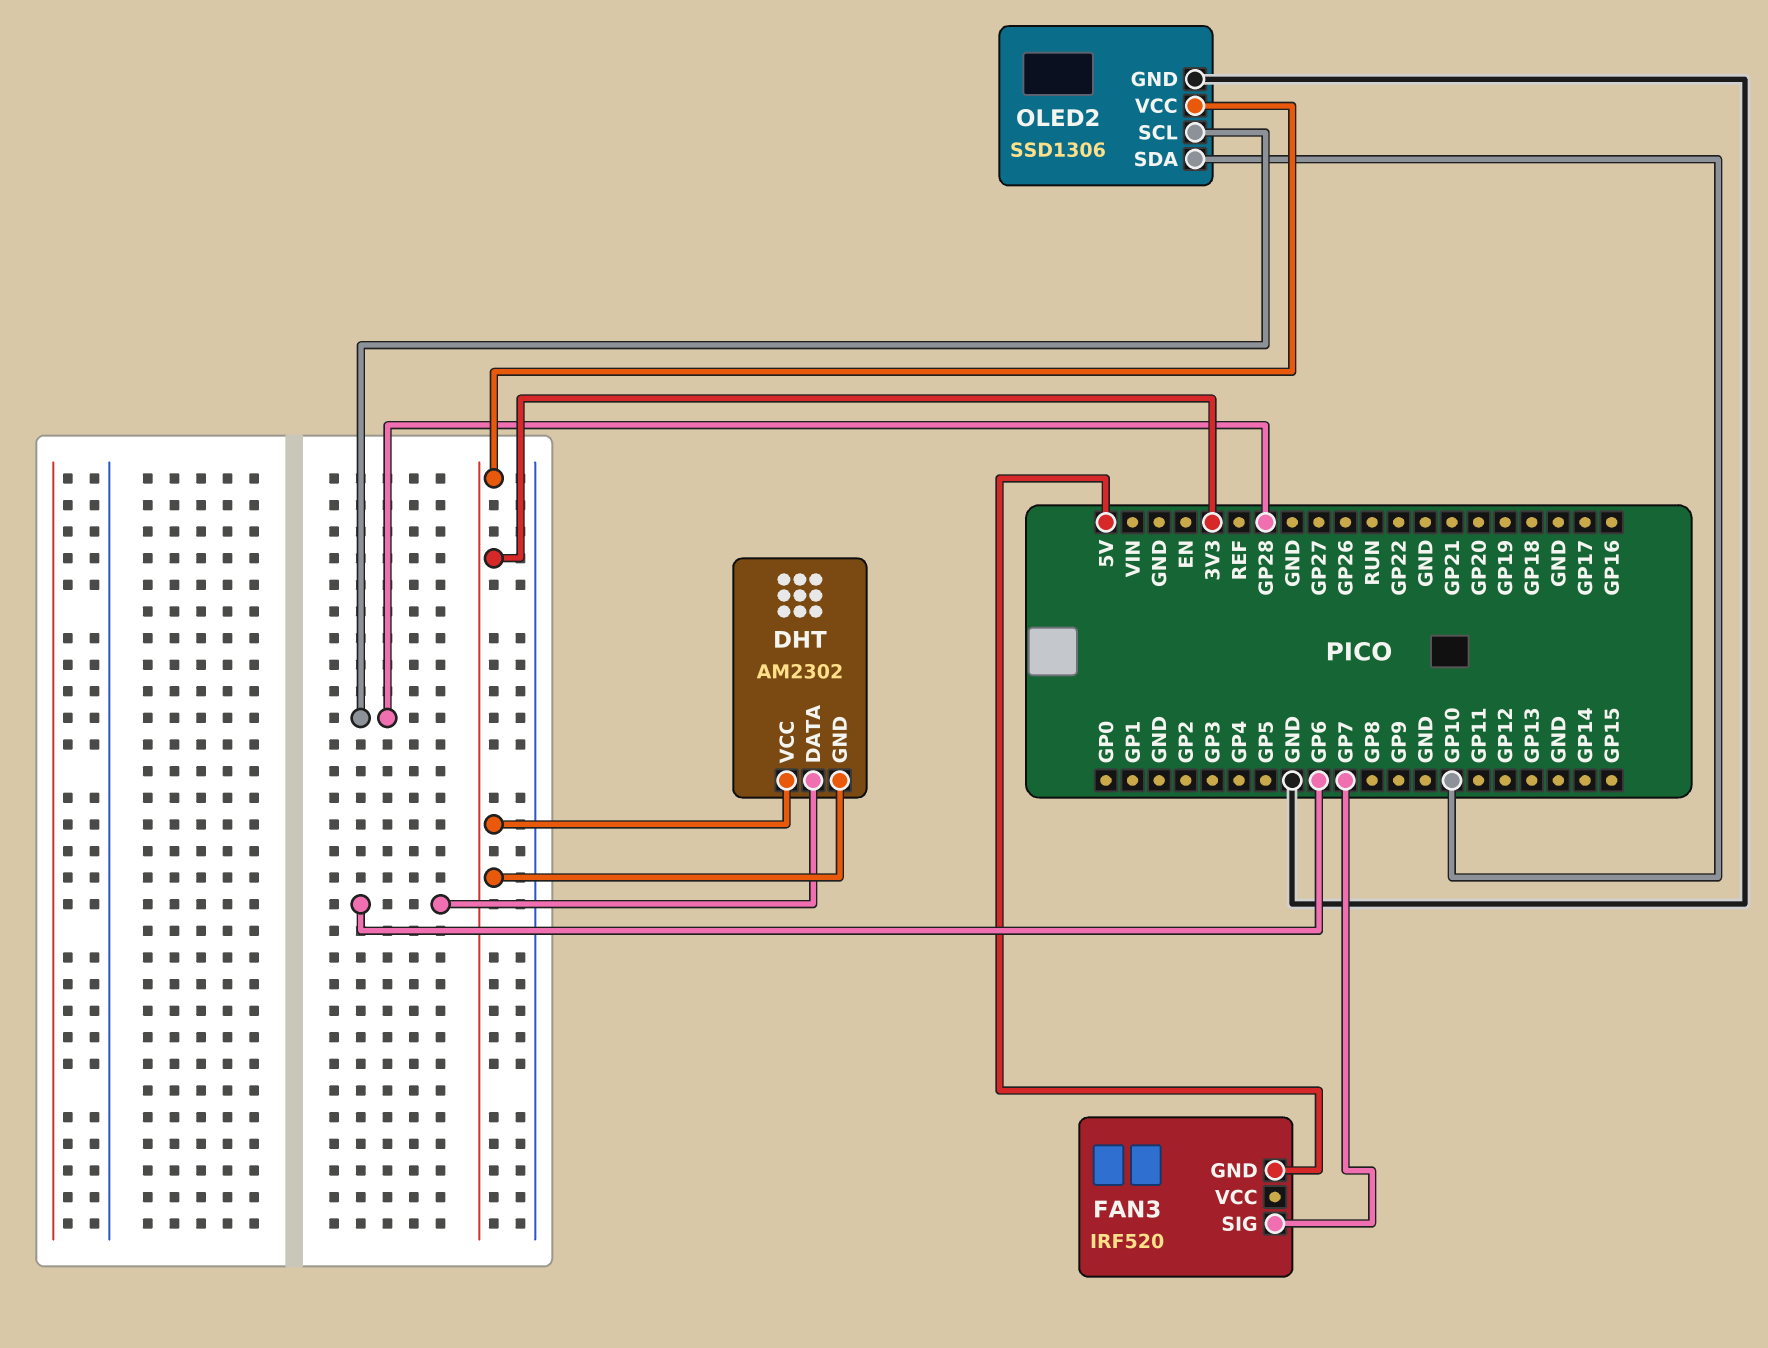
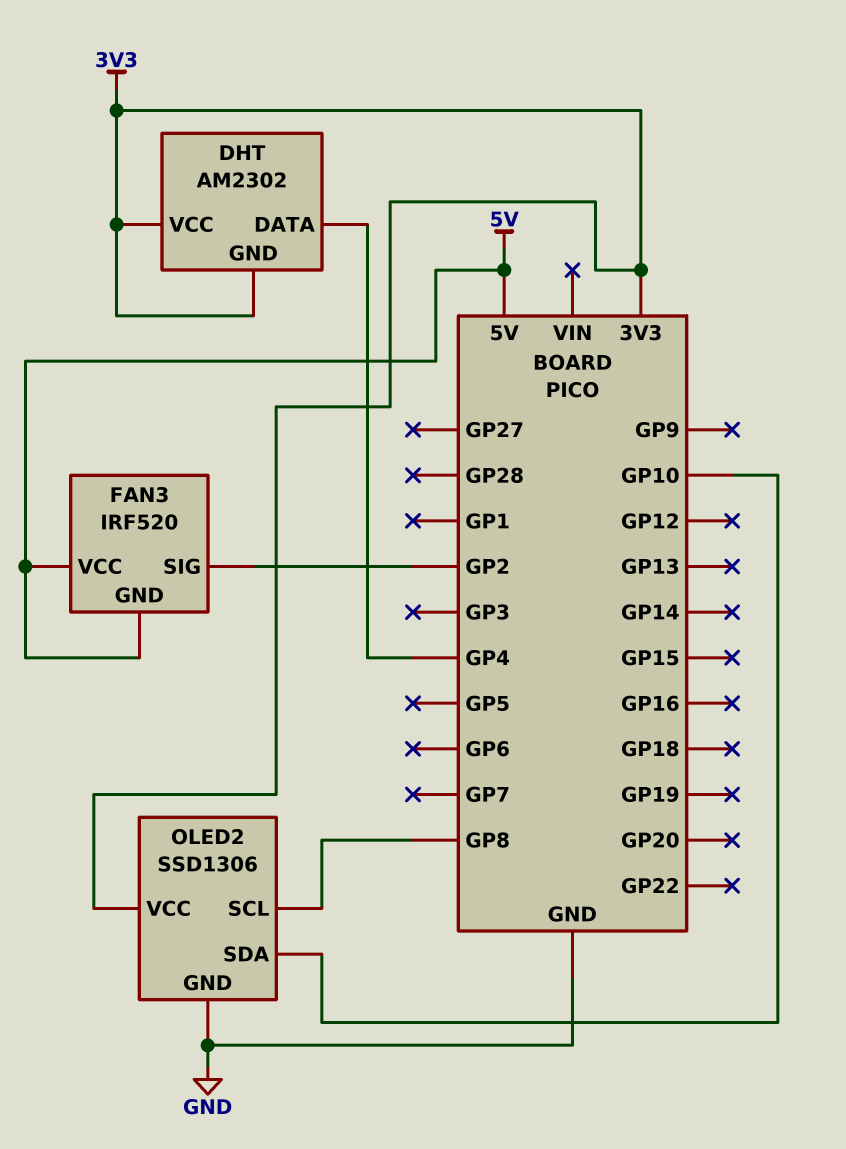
DHT pin DATA: GP6 -> GP4
FAN3 pin SIG: GP7 -> GP2
FAN3 pin VCC: none -> 5V
OLED2 pin SCL: GP28 -> GP8

